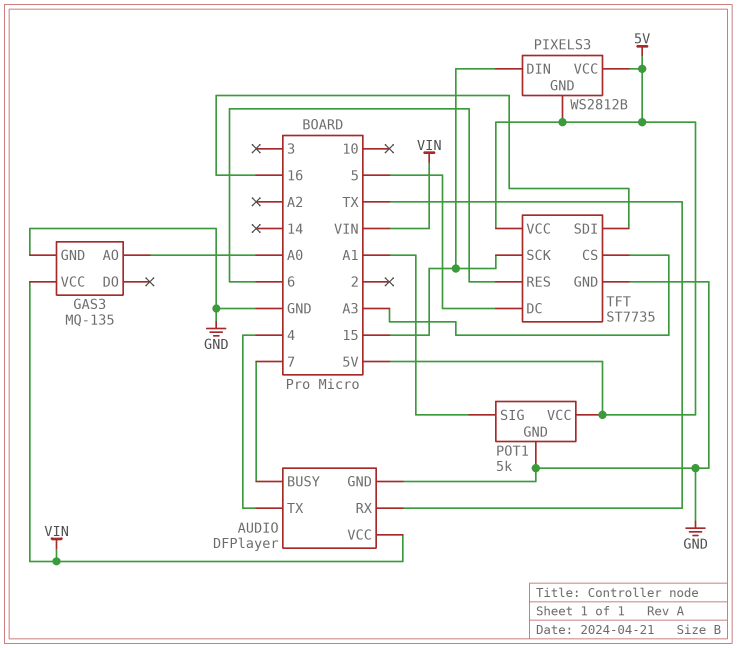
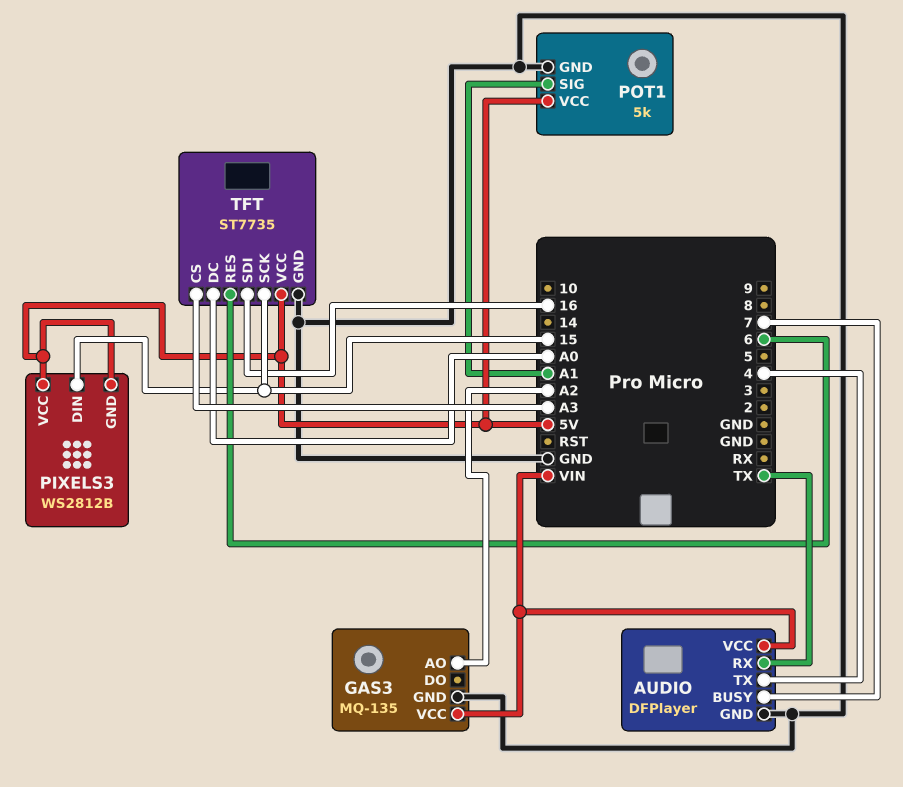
GAS3 pin AO: A0 -> A2
TFT pin DC: 5 -> A0

